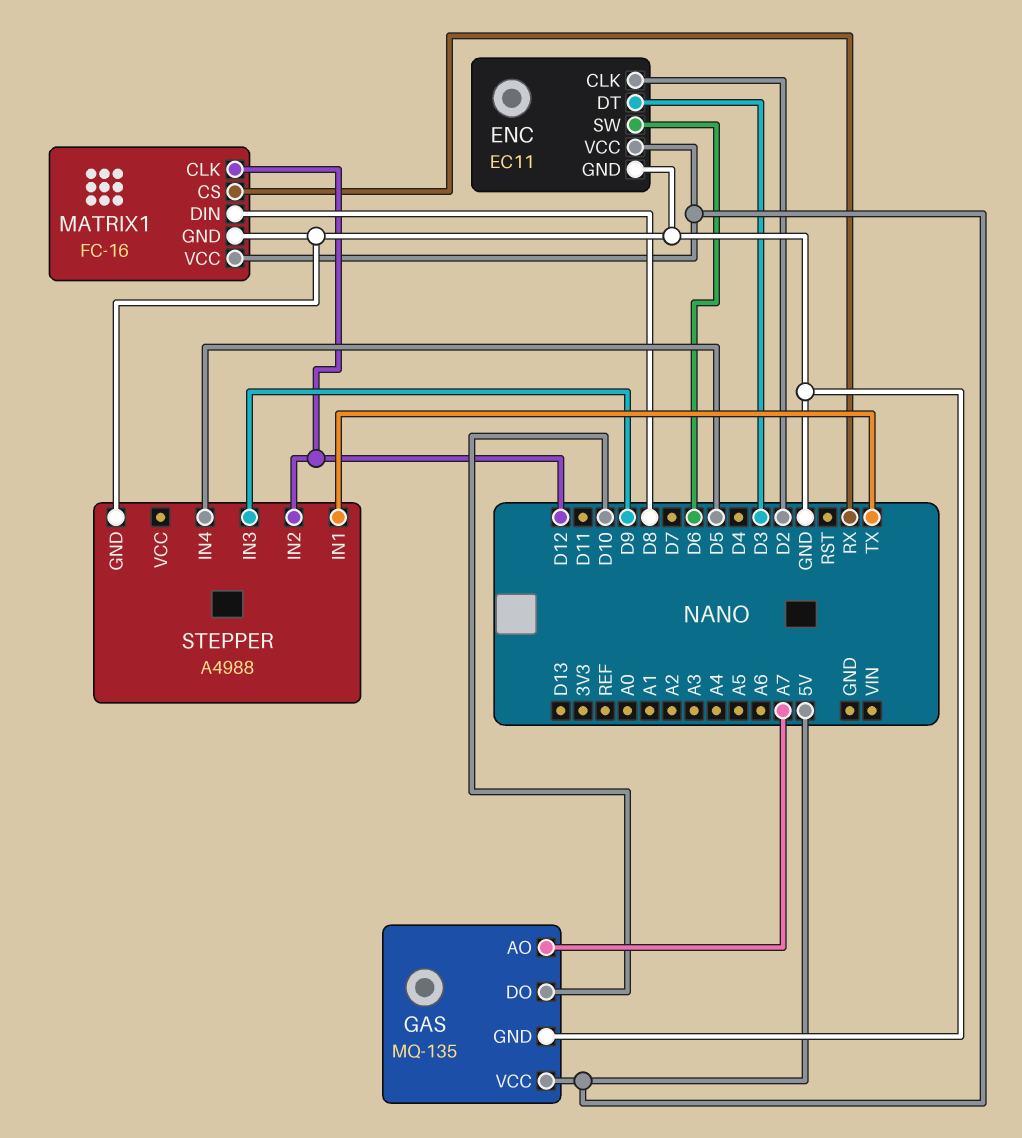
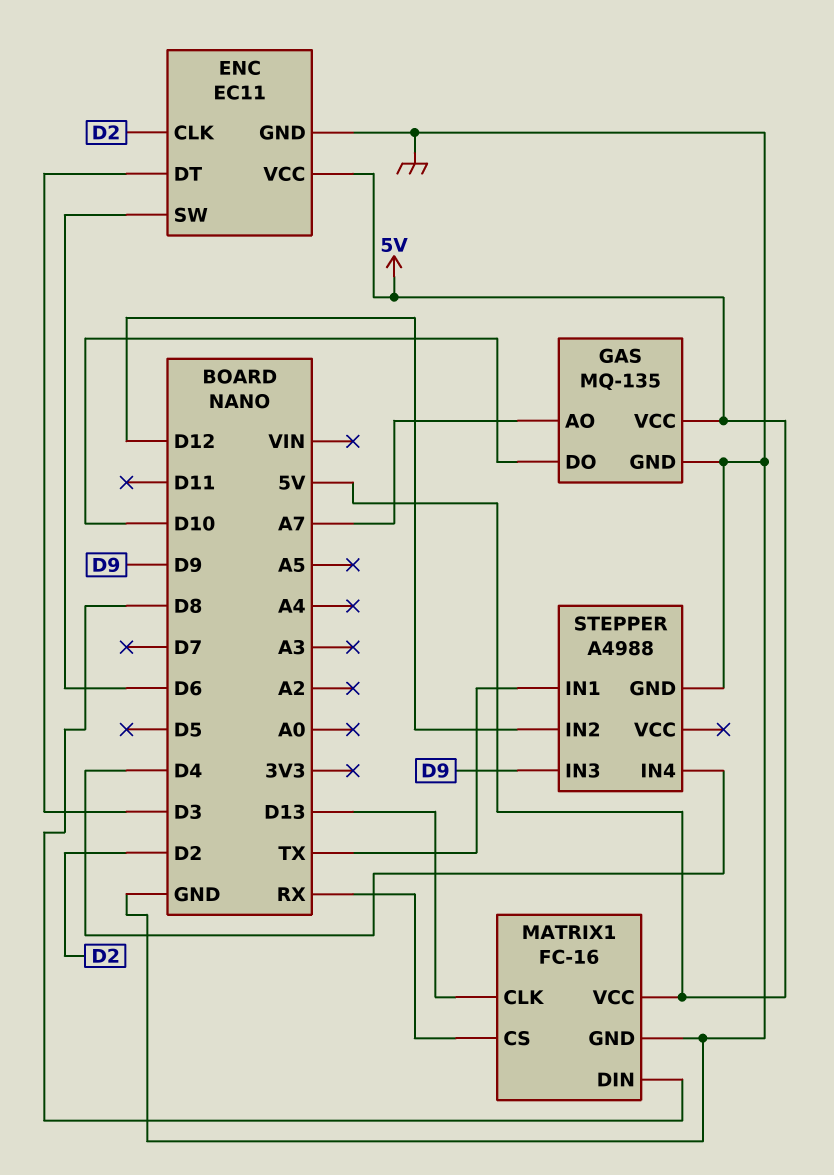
MATRIX1 pin CLK: D12 -> D13
STEPPER pin IN4: D5 -> D4

